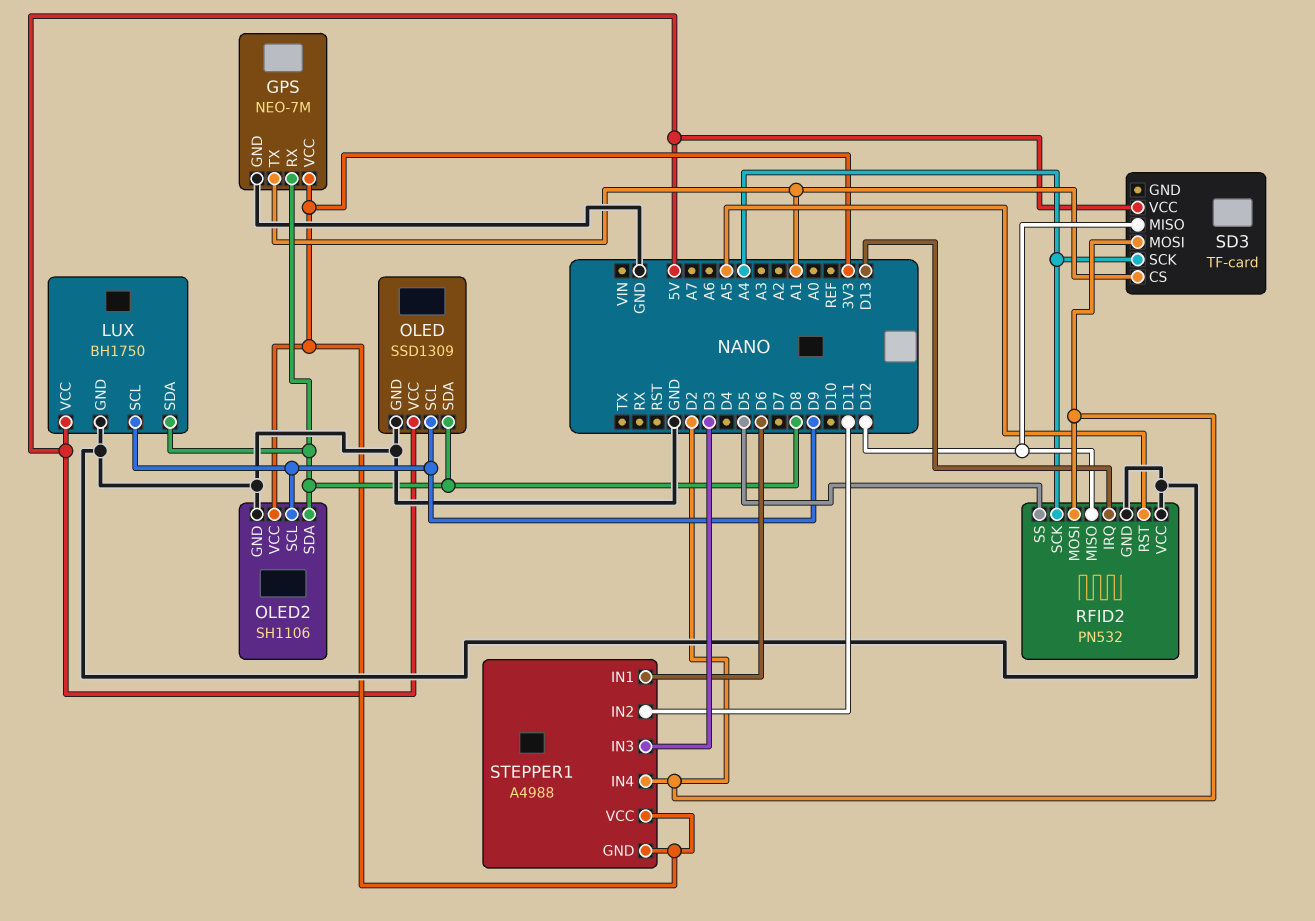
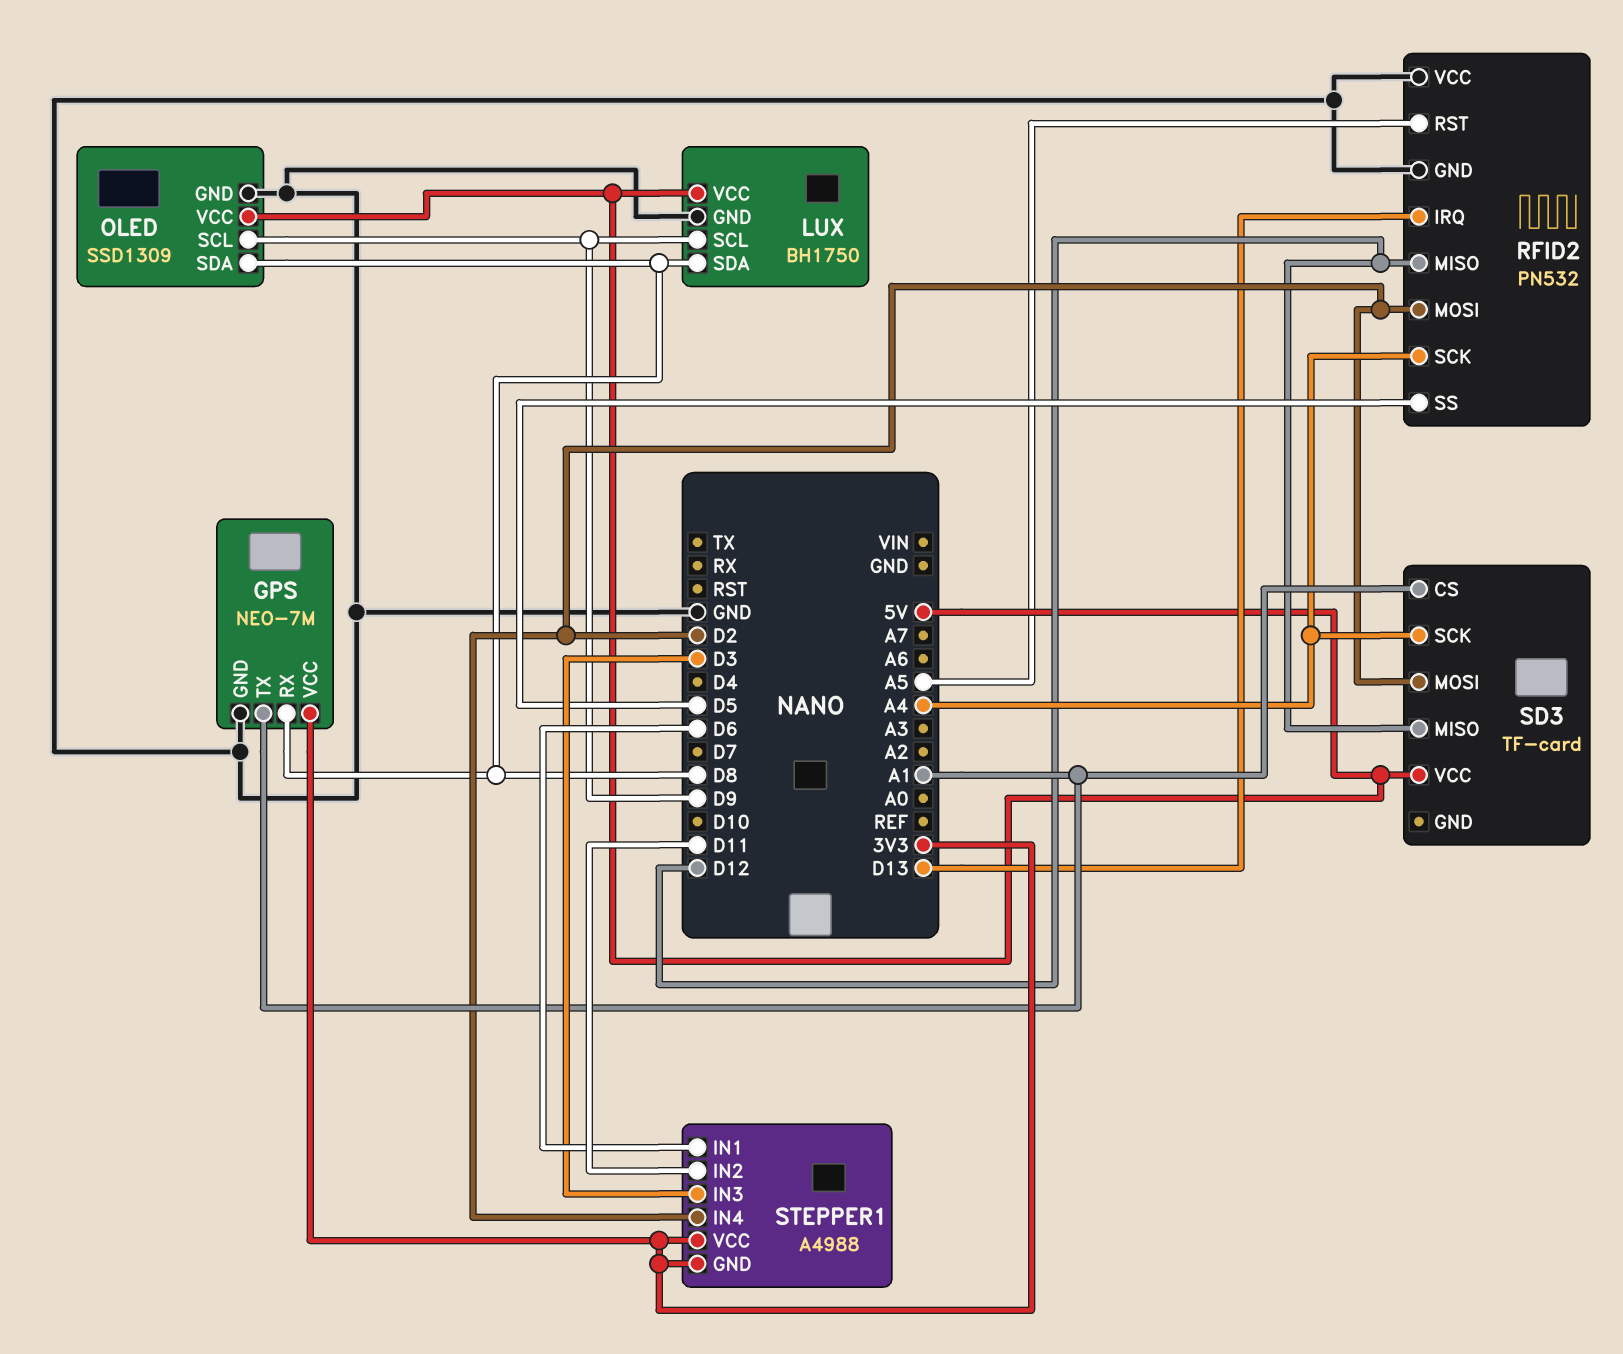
OLED2: SH1106 -> none
OLED2 pin GND: GND -> none
OLED2 pin SCL: D9 -> none
OLED2 pin SDA: D8 -> none
OLED2 pin VCC: 3V3 -> none

